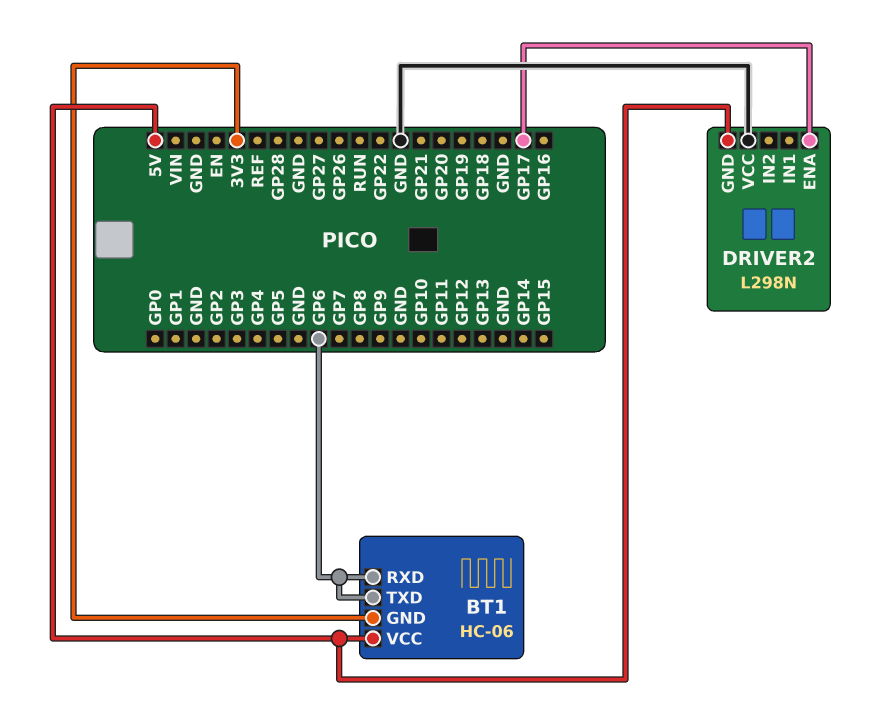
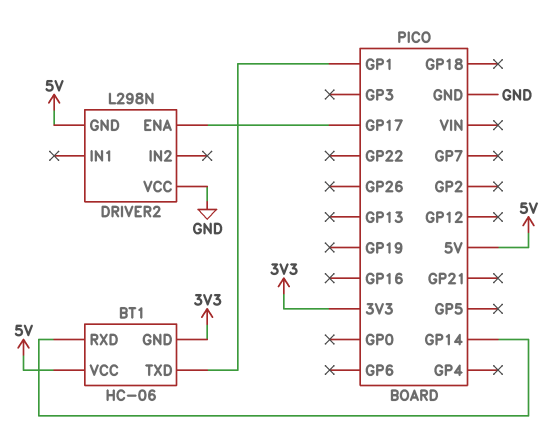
BT1 pin RXD: GP6 -> GP14
BT1 pin TXD: GP6 -> GP1

